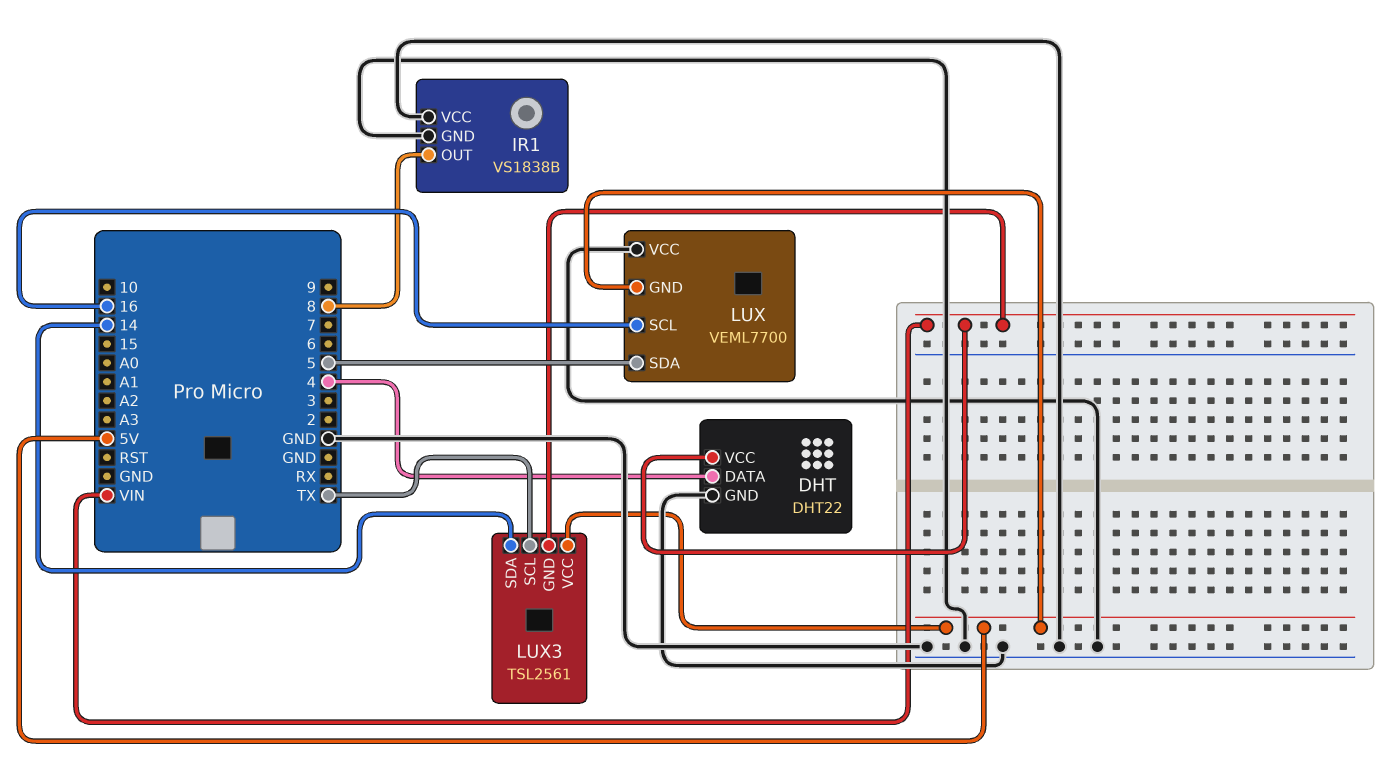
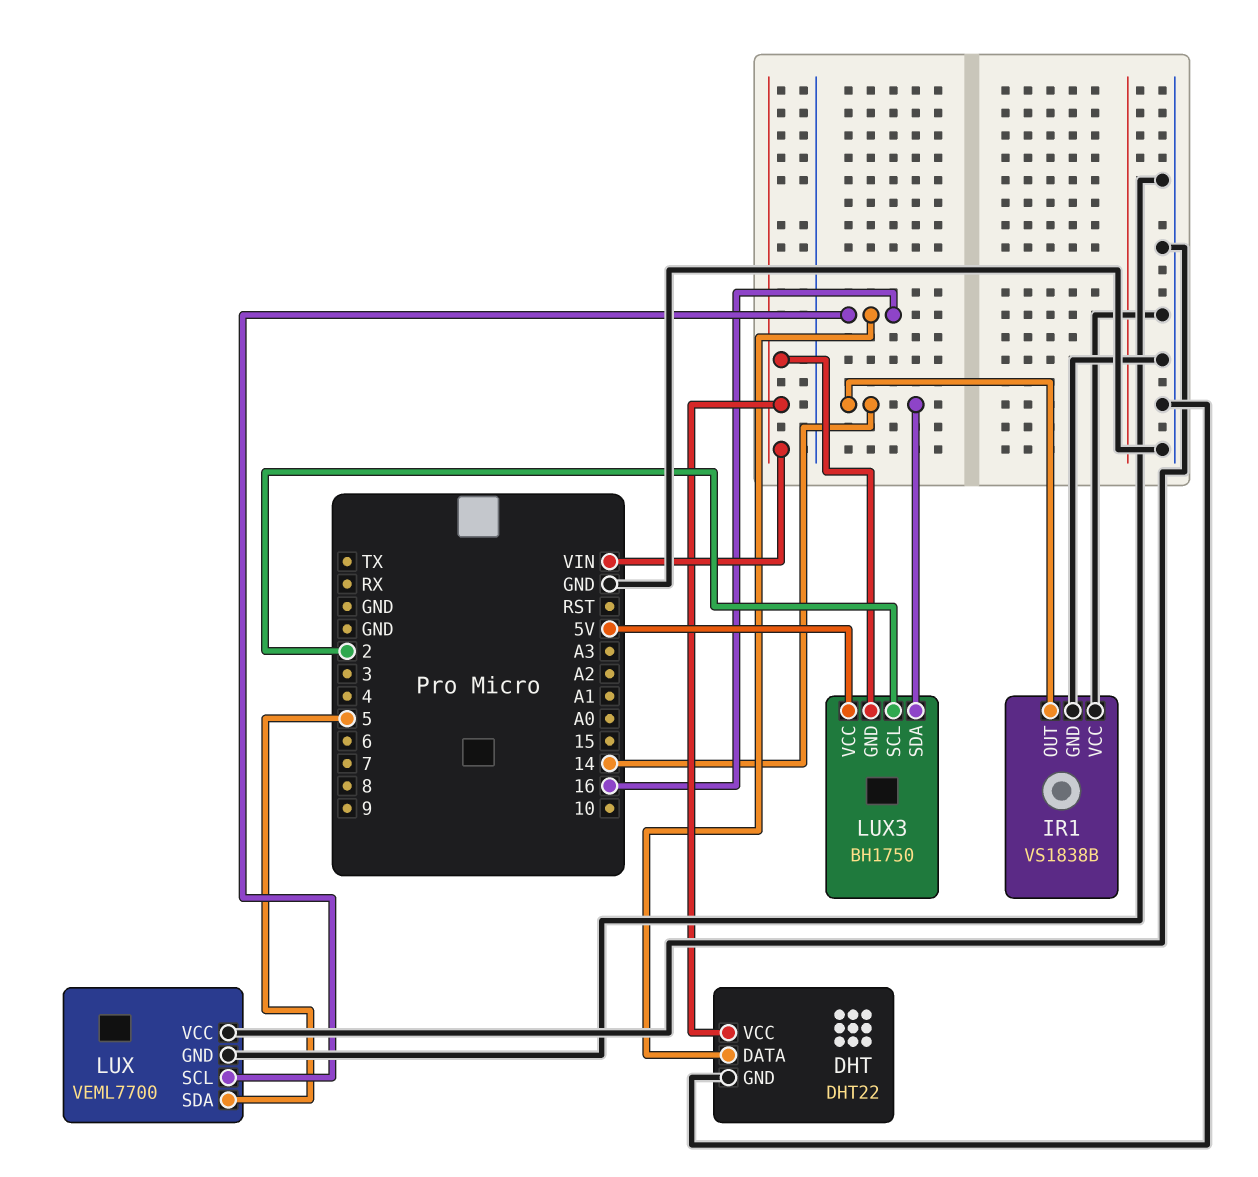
DHT pin DATA: 4 -> 16
IR1 pin OUT: 8 -> 14
LUX pin GND: 5V -> GND
LUX3: TSL2561 -> BH1750
LUX3 pin SCL: TX -> 2

